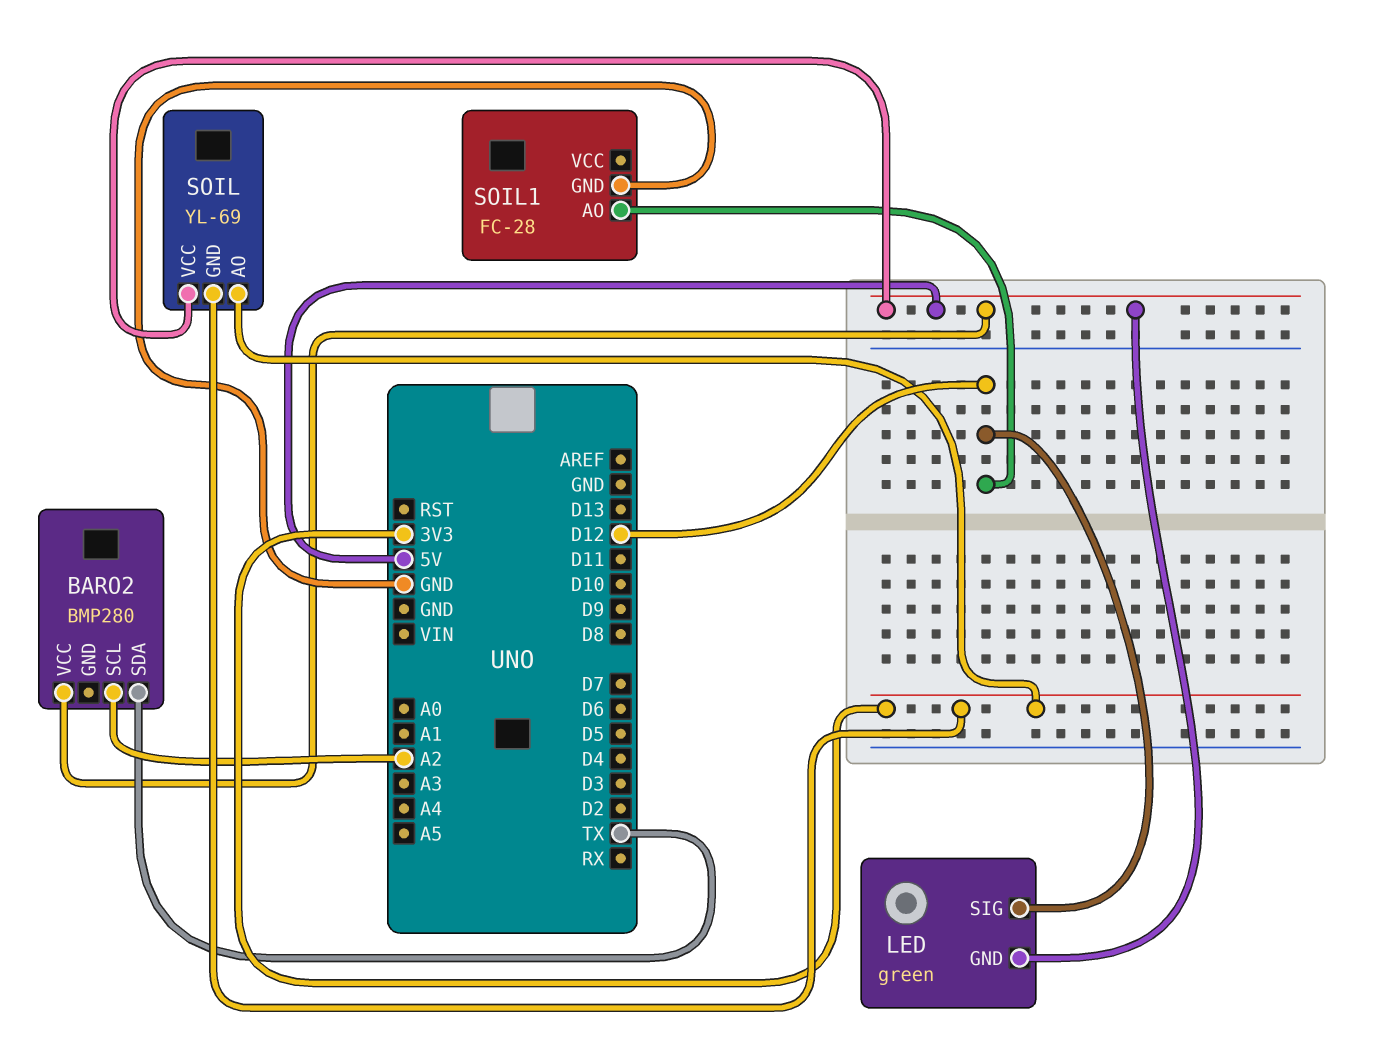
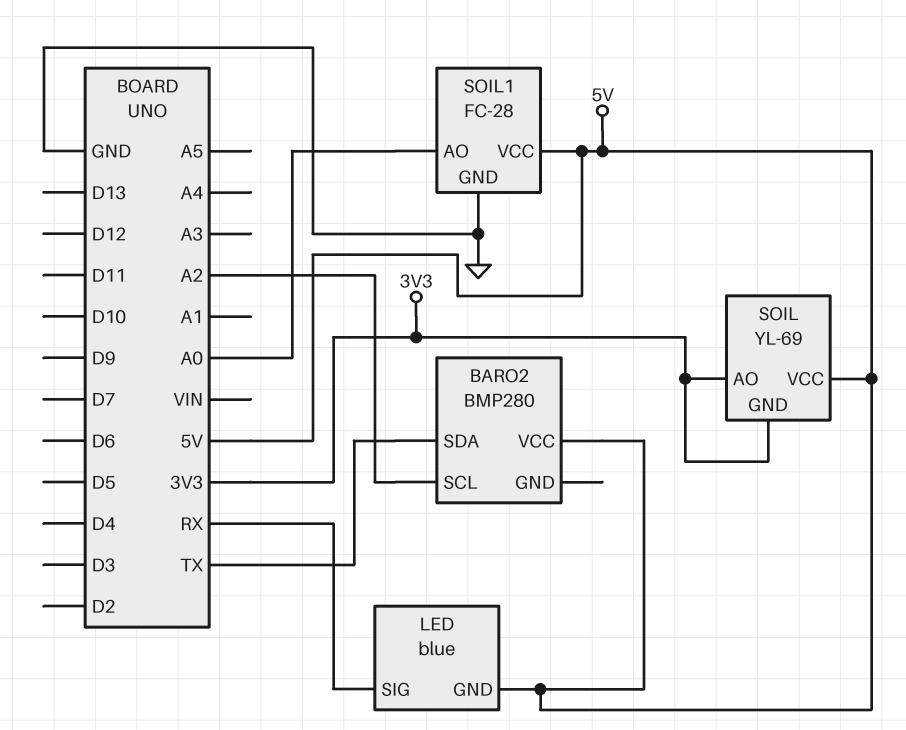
LED: green -> blue
LED pin SIG: D12 -> RX
SOIL1 pin AO: D12 -> A0
SOIL1 pin VCC: none -> 5V

